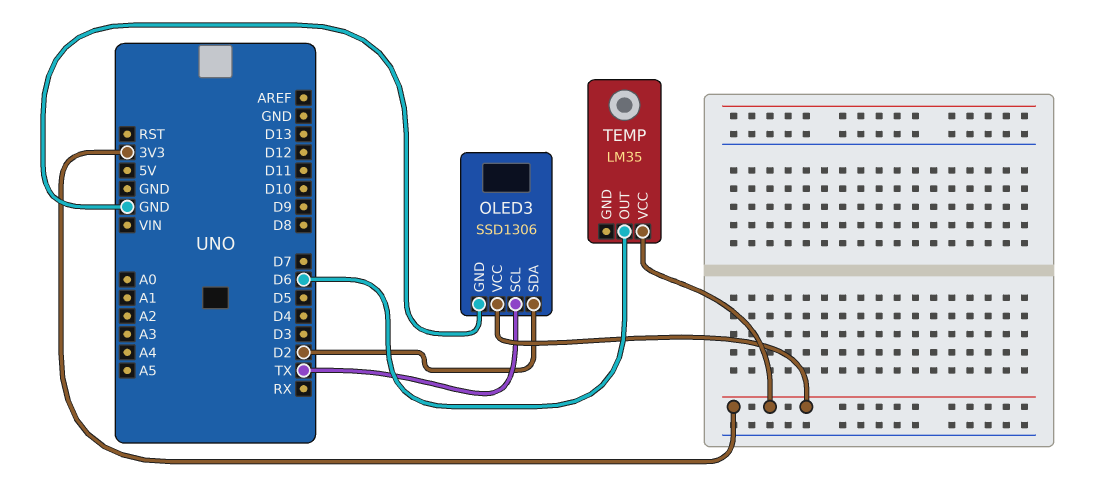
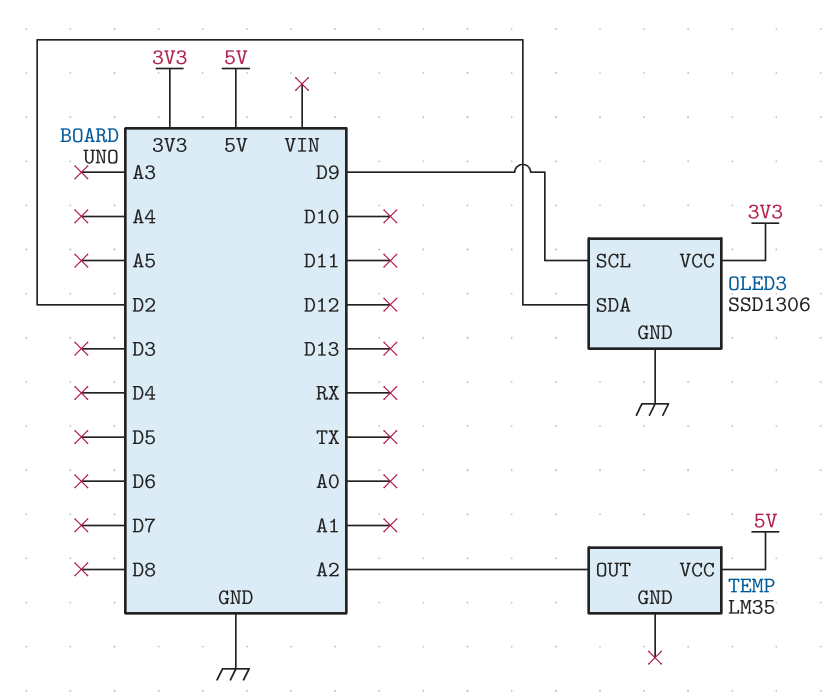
OLED3 pin SCL: TX -> D9
TEMP pin OUT: D6 -> A2
TEMP pin VCC: 3V3 -> 5V

